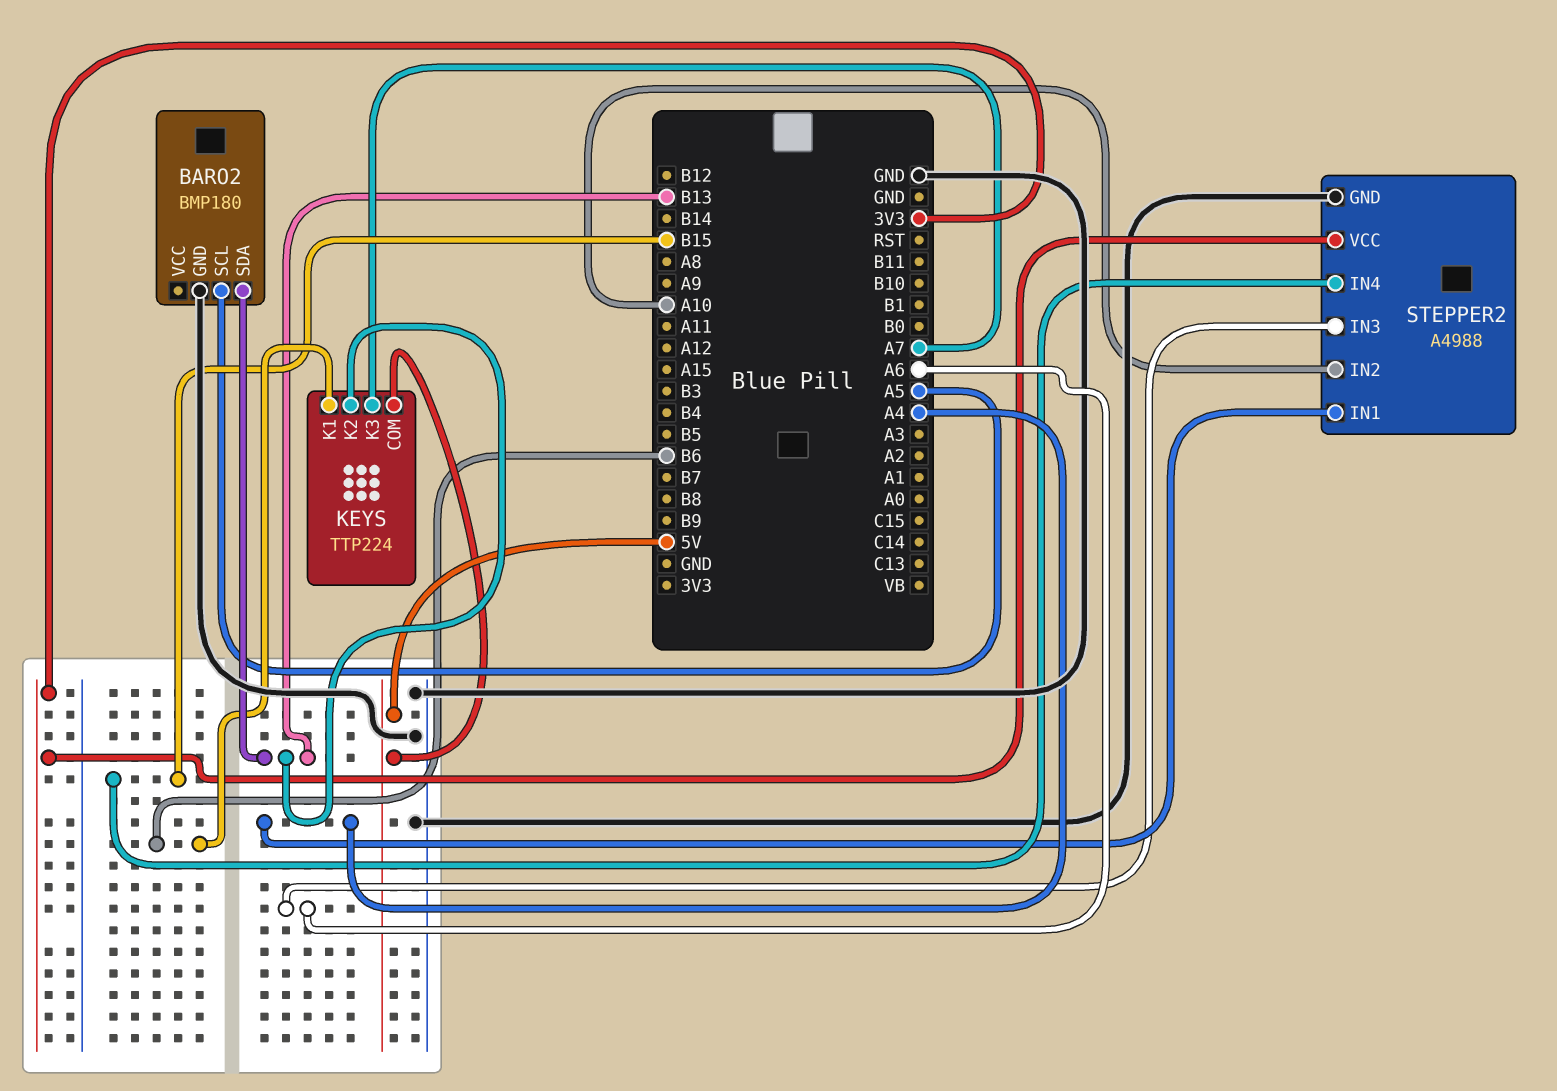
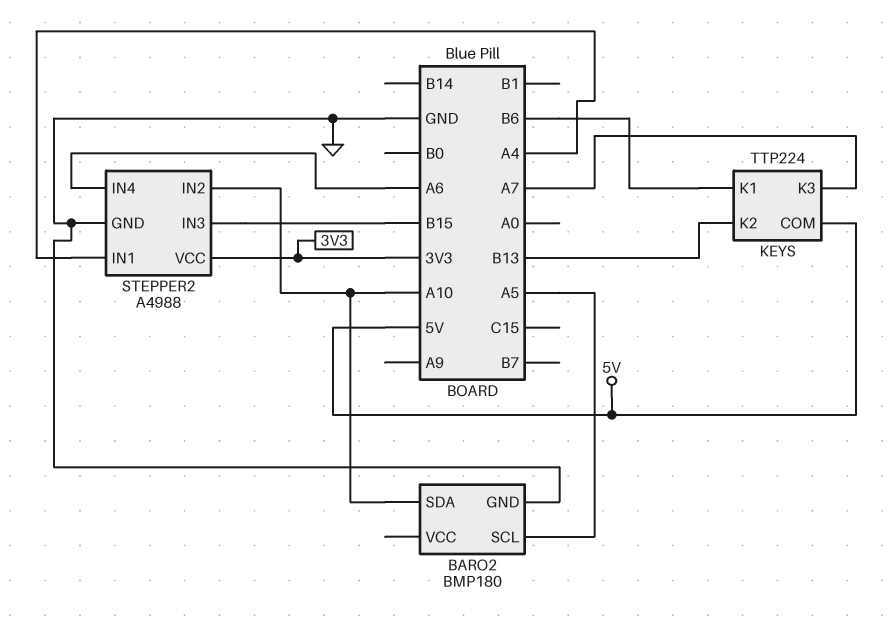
BARO2 pin SDA: B13 -> A10
STEPPER2 pin IN3: A6 -> B15
STEPPER2 pin IN4: B15 -> A6

